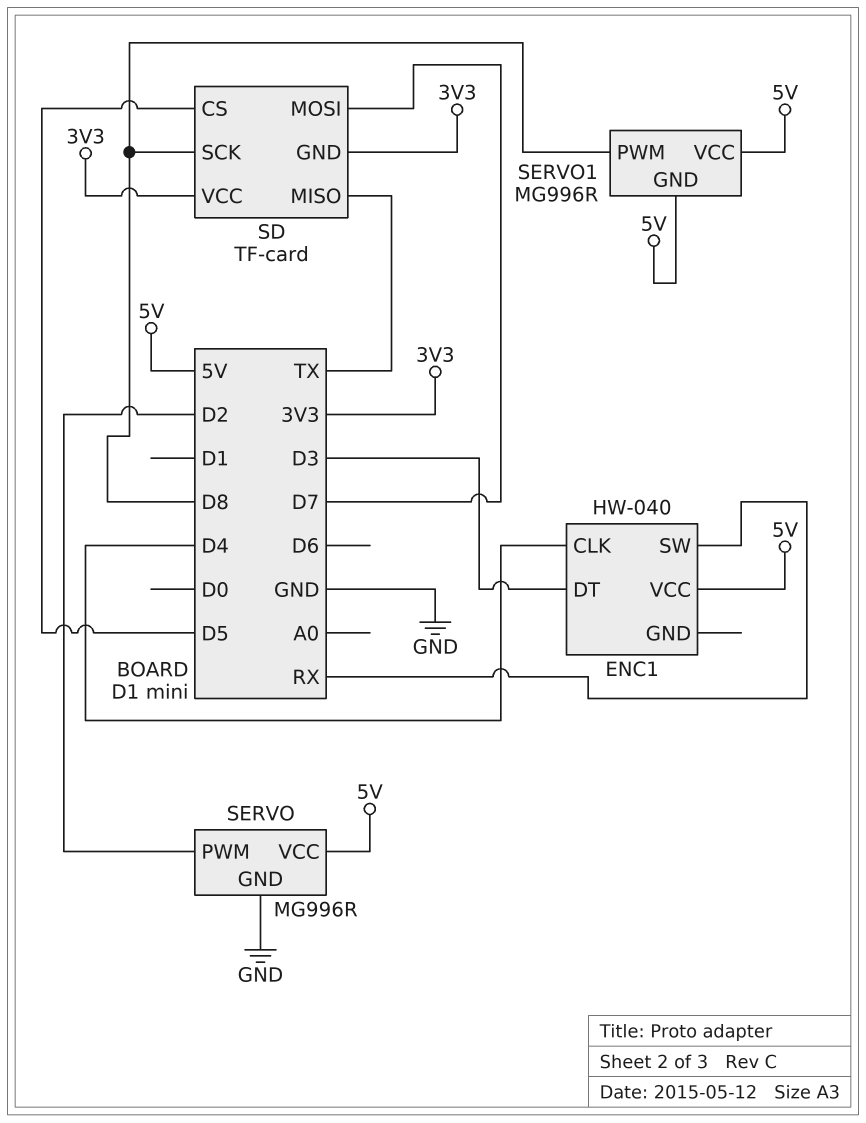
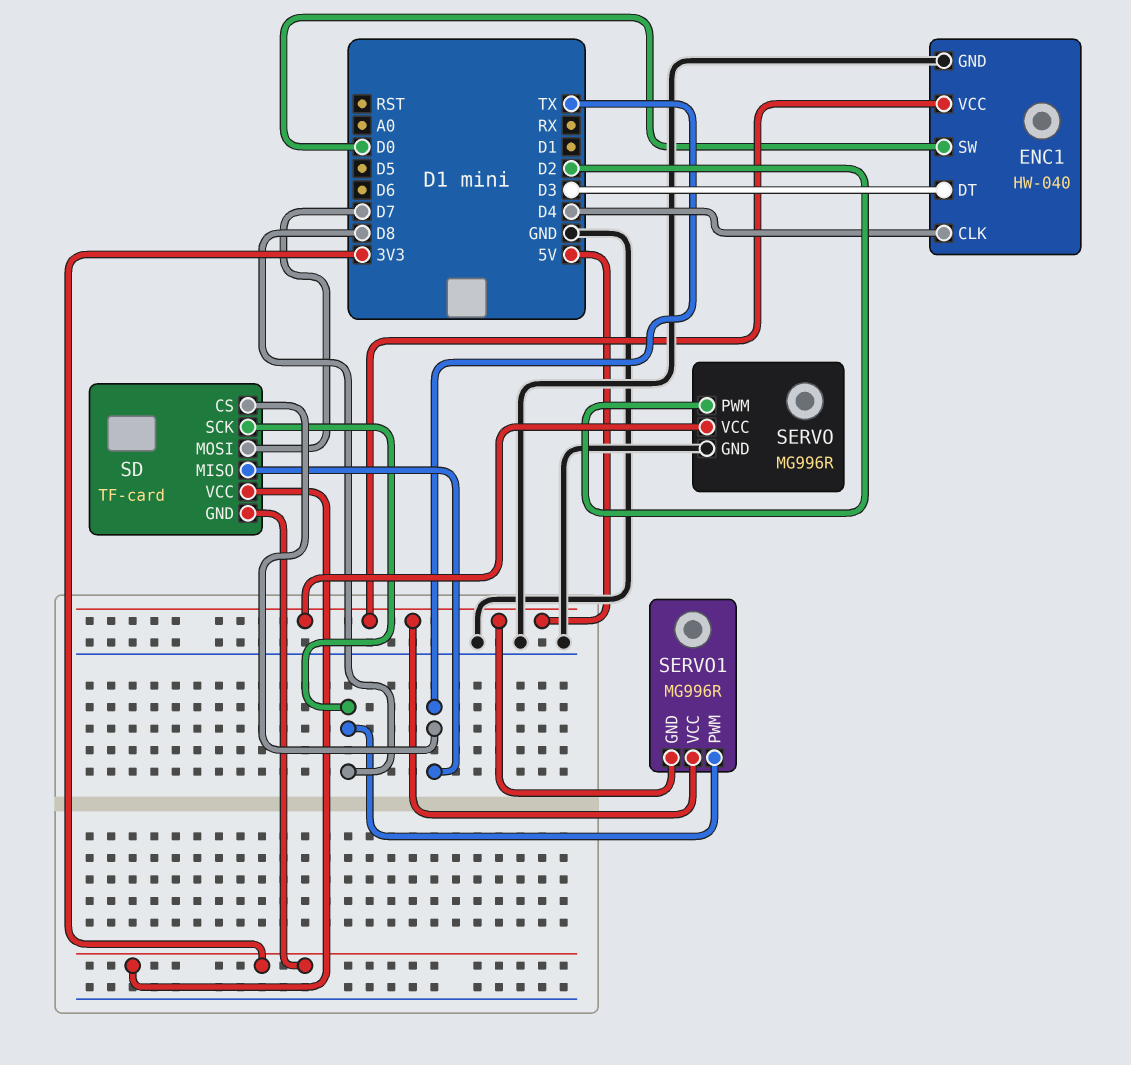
ENC1 pin GND: none -> GND
ENC1 pin SW: RX -> D0
SD pin CS: D5 -> TX

